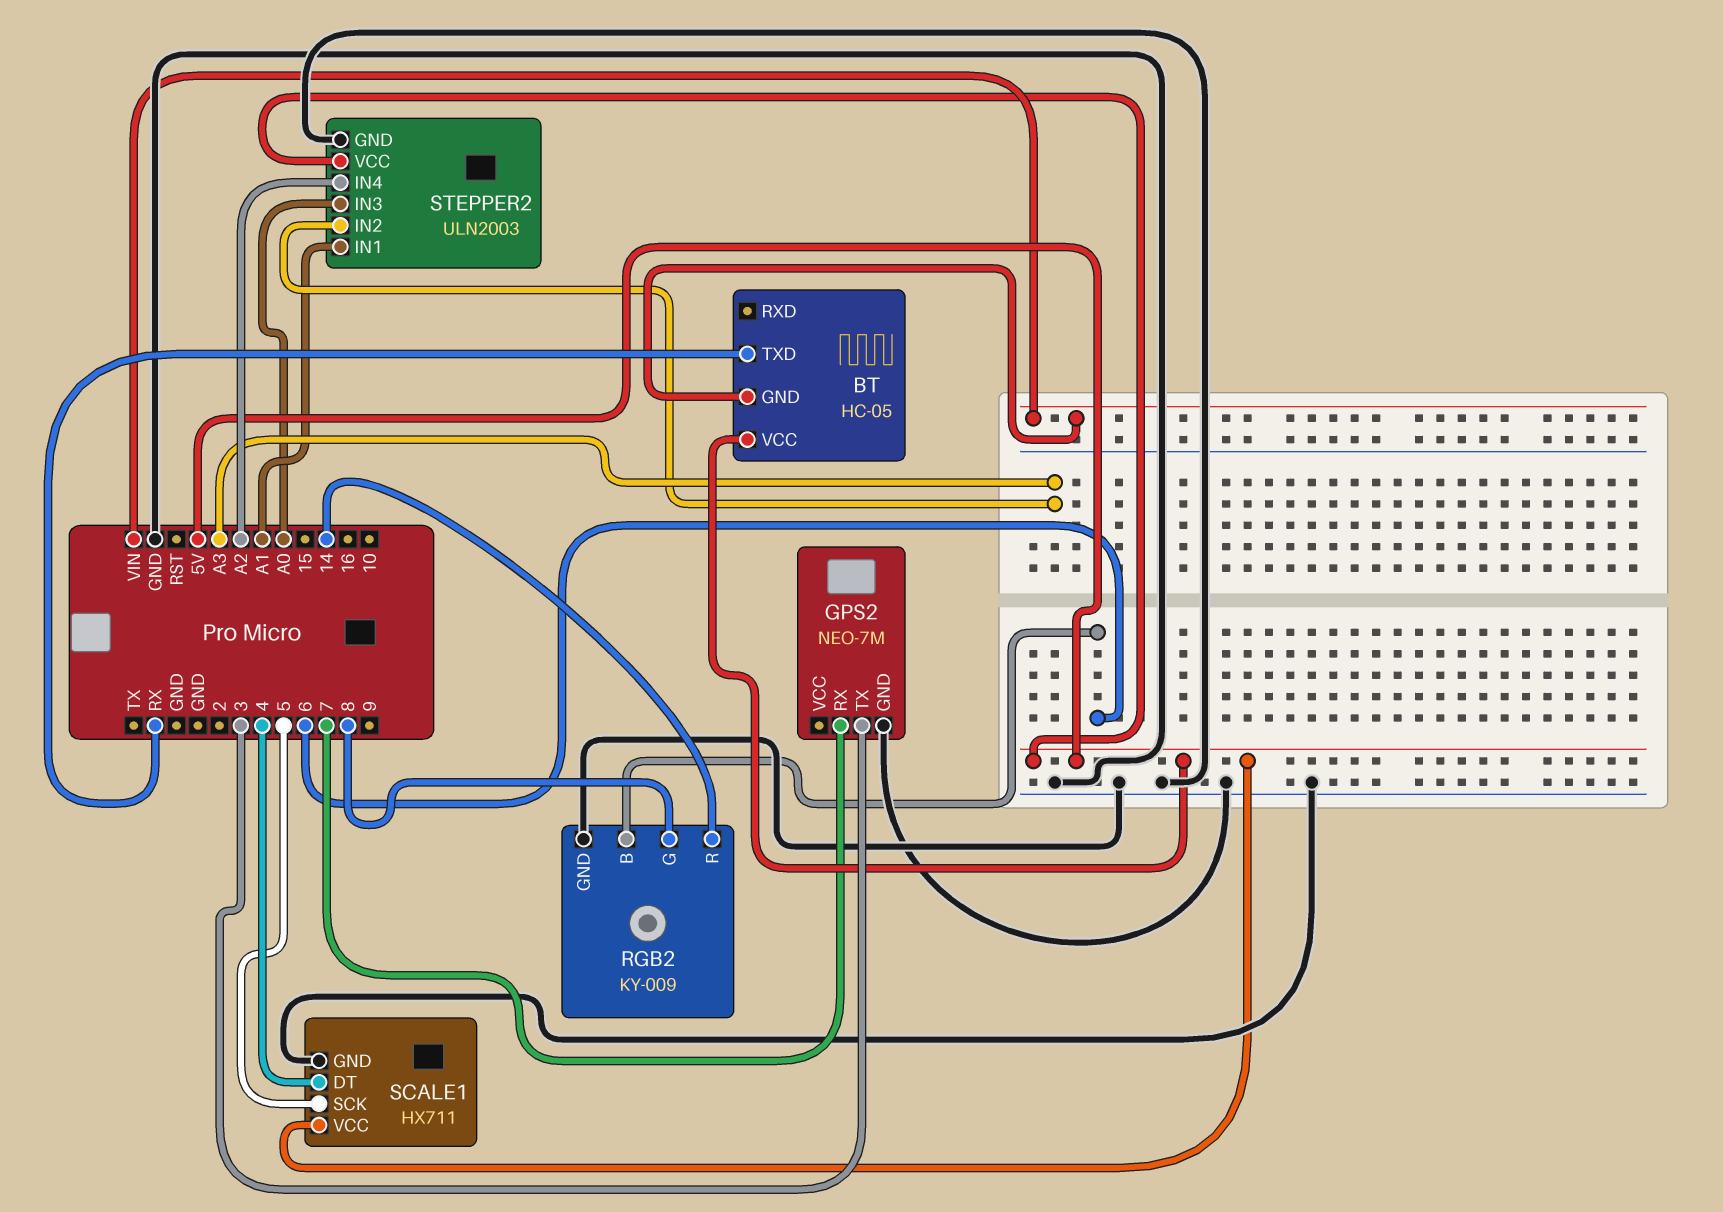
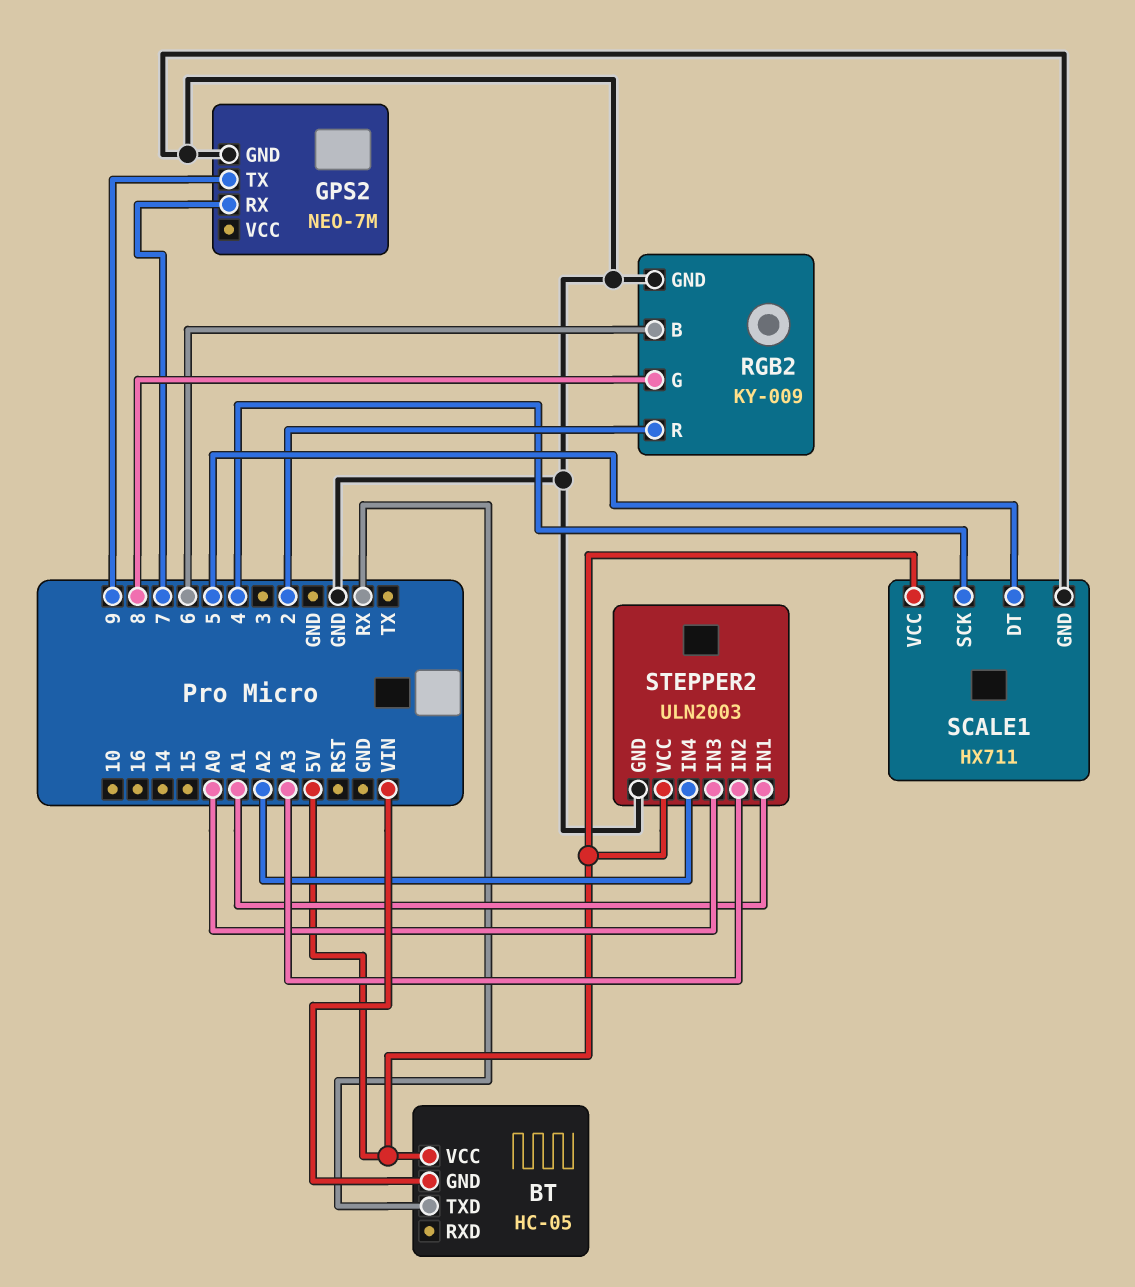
GPS2 pin TX: 3 -> 9
RGB2 pin R: 14 -> 2
SCALE1 pin DT: 4 -> 5
SCALE1 pin SCK: 5 -> 4

